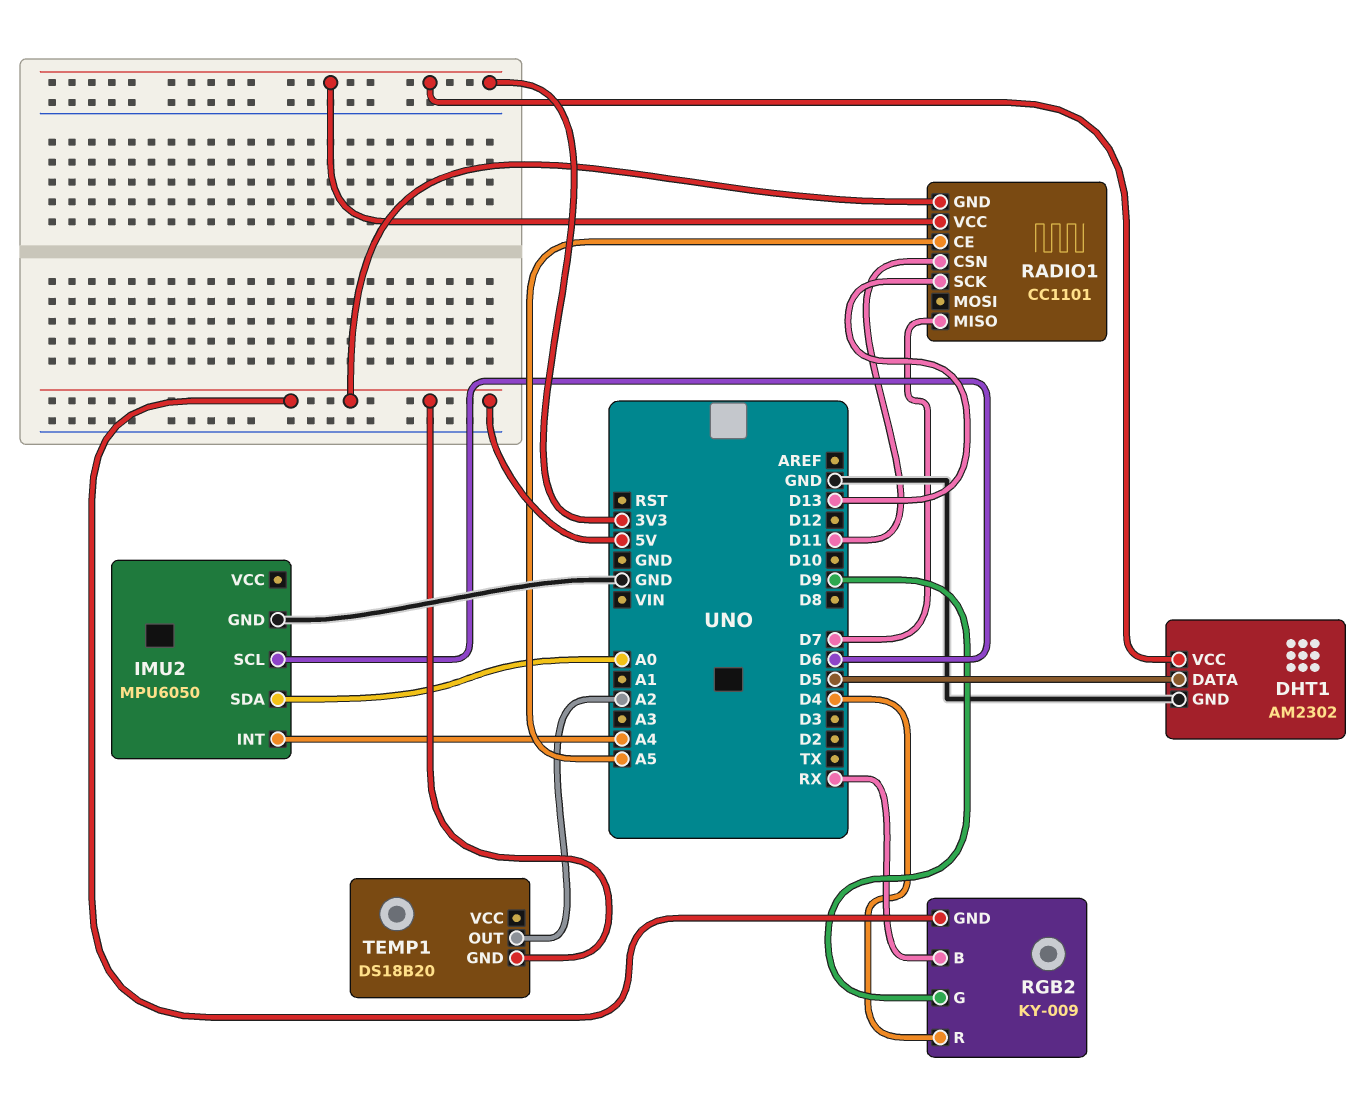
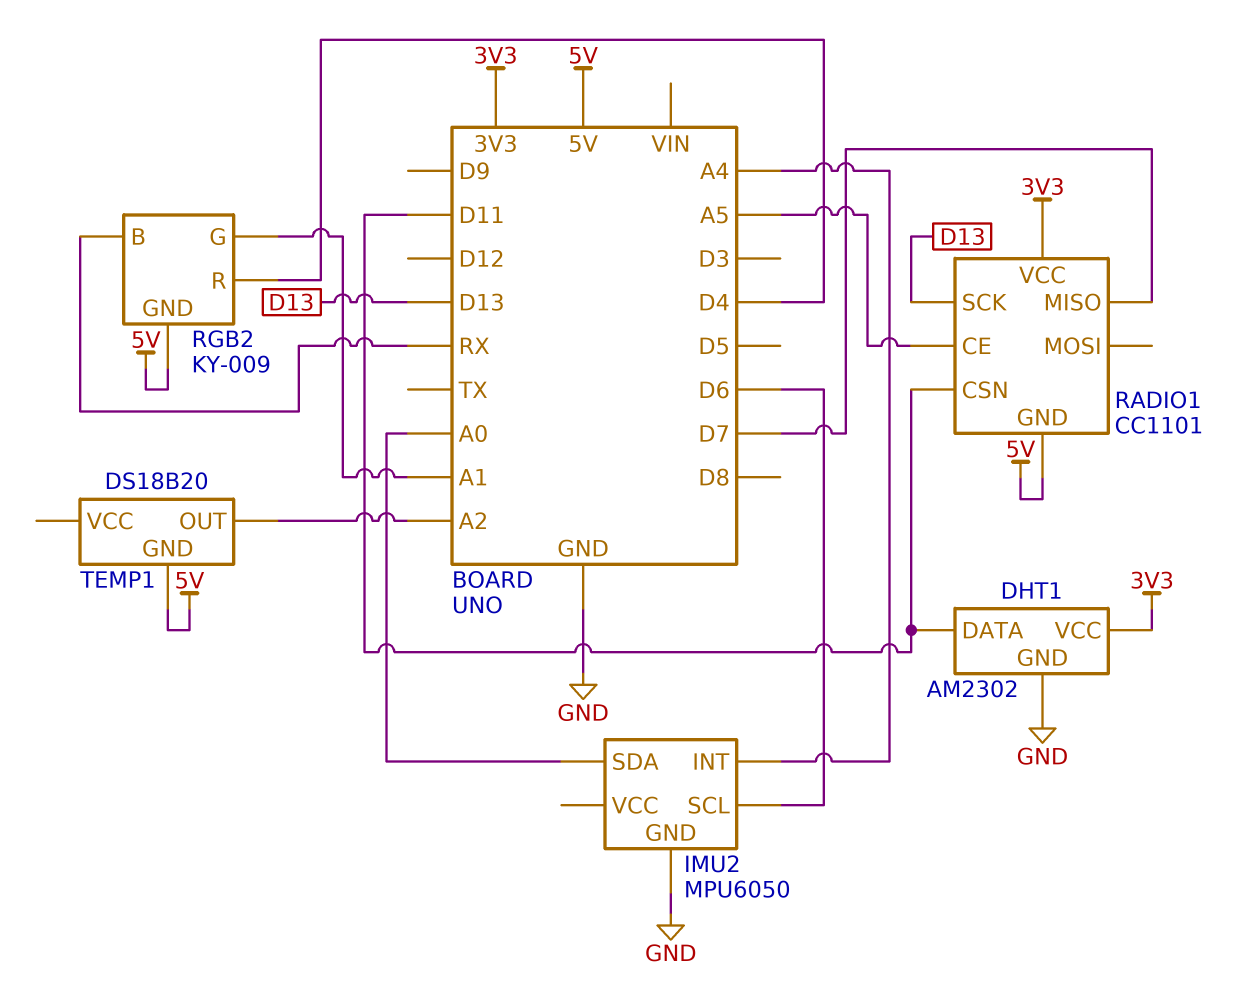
DHT1 pin DATA: D5 -> D11
RGB2 pin G: D9 -> A1

